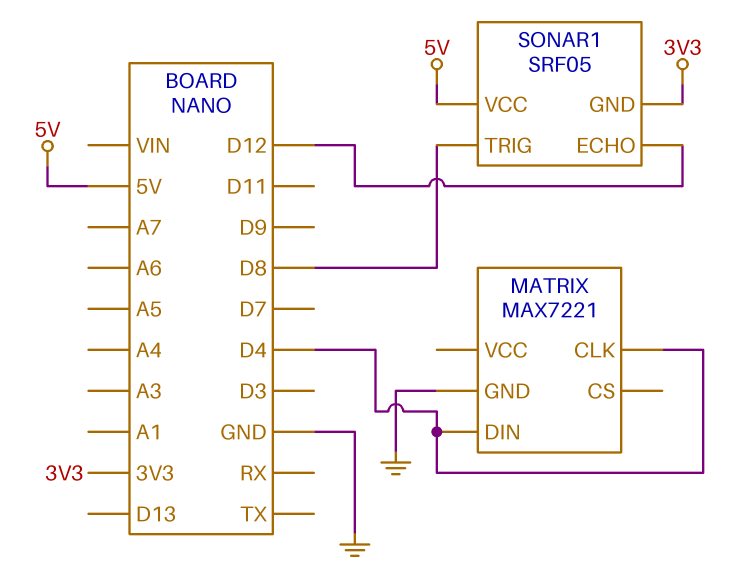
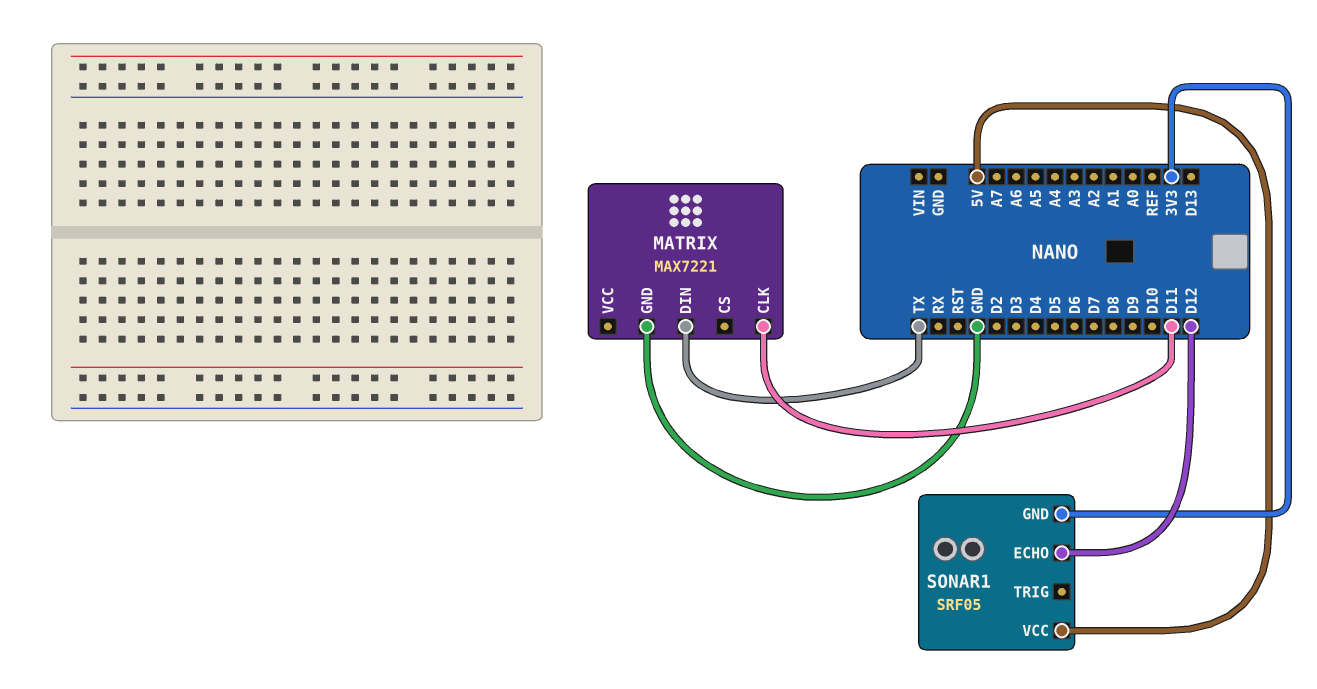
MATRIX pin CLK: D4 -> D11
MATRIX pin DIN: D4 -> TX
SONAR1 pin TRIG: D8 -> none

